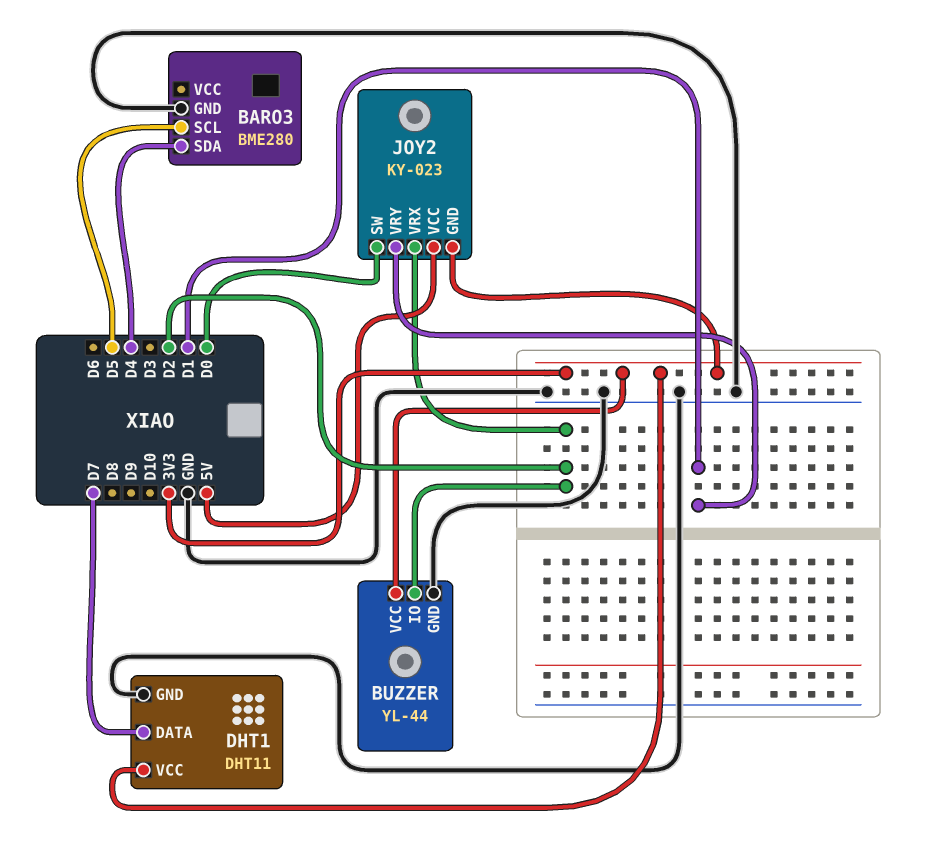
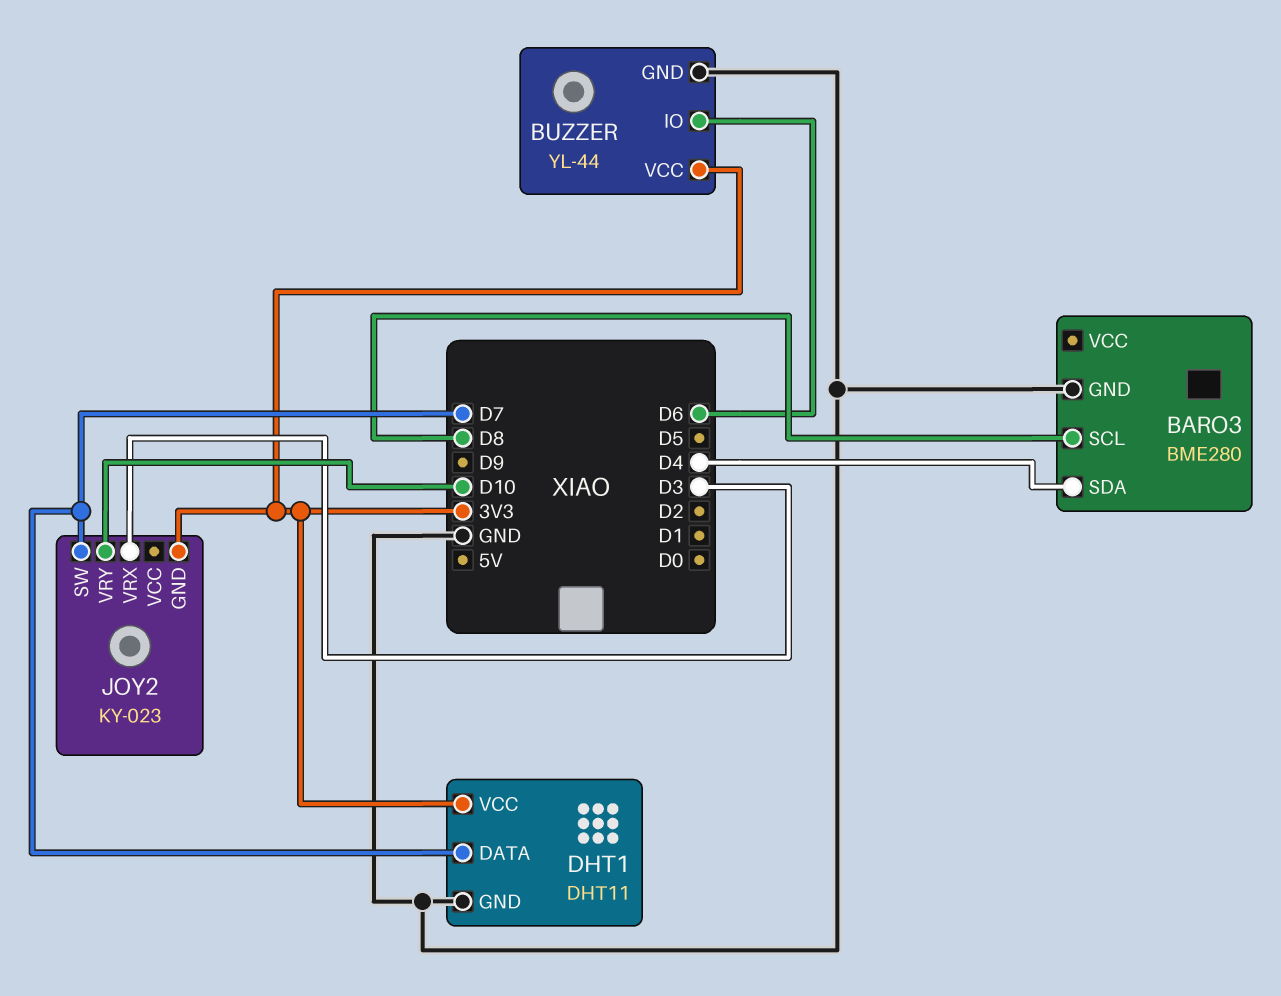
BARO3 pin SCL: D5 -> D8
BUZZER pin IO: D2 -> D6
JOY2 pin SW: D0 -> D7
JOY2 pin VCC: 5V -> none
JOY2 pin VRX: D2 -> D3
JOY2 pin VRY: D1 -> D10

